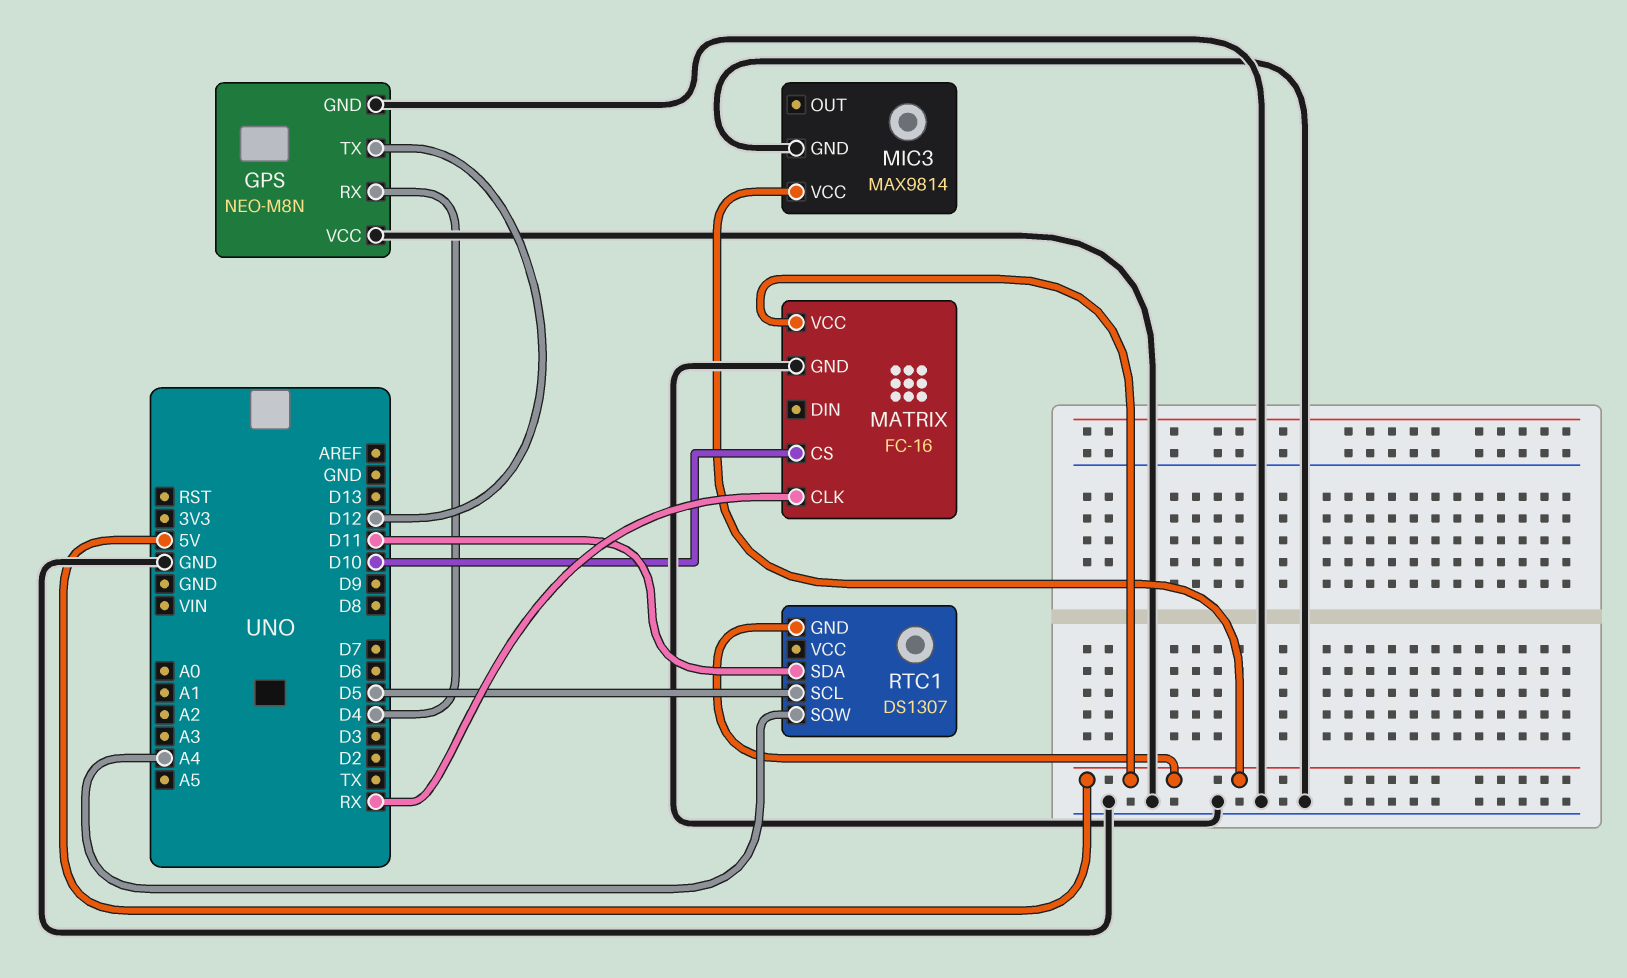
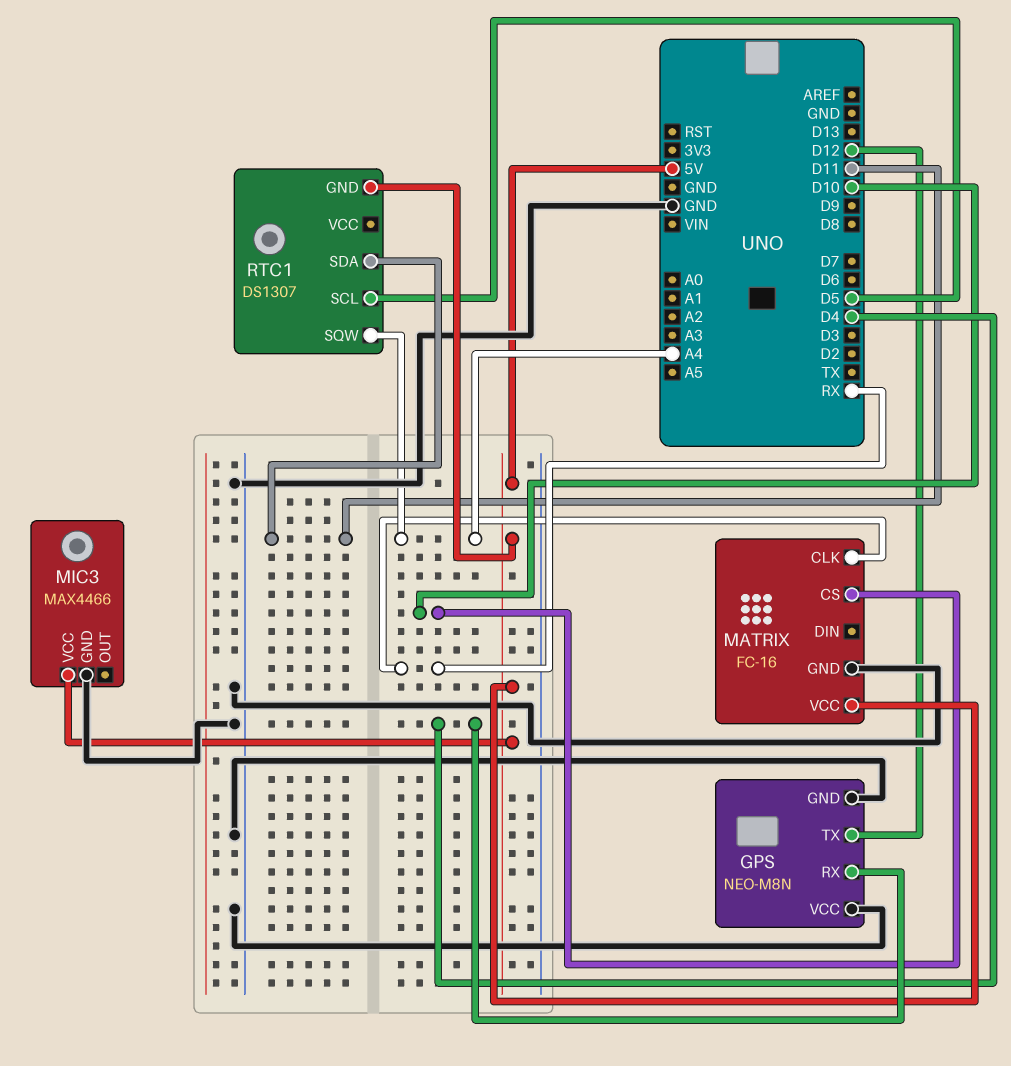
MIC3: MAX9814 -> MAX4466

